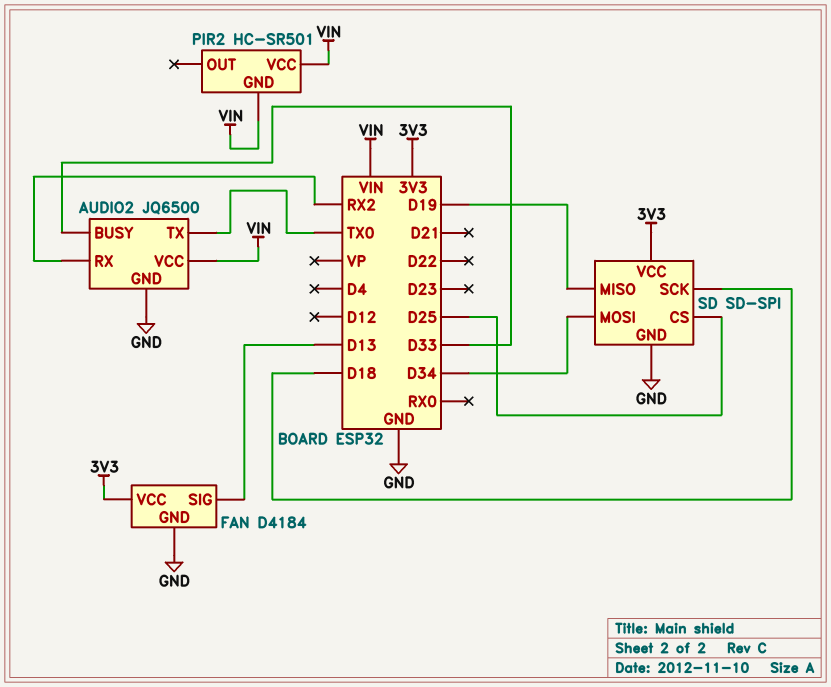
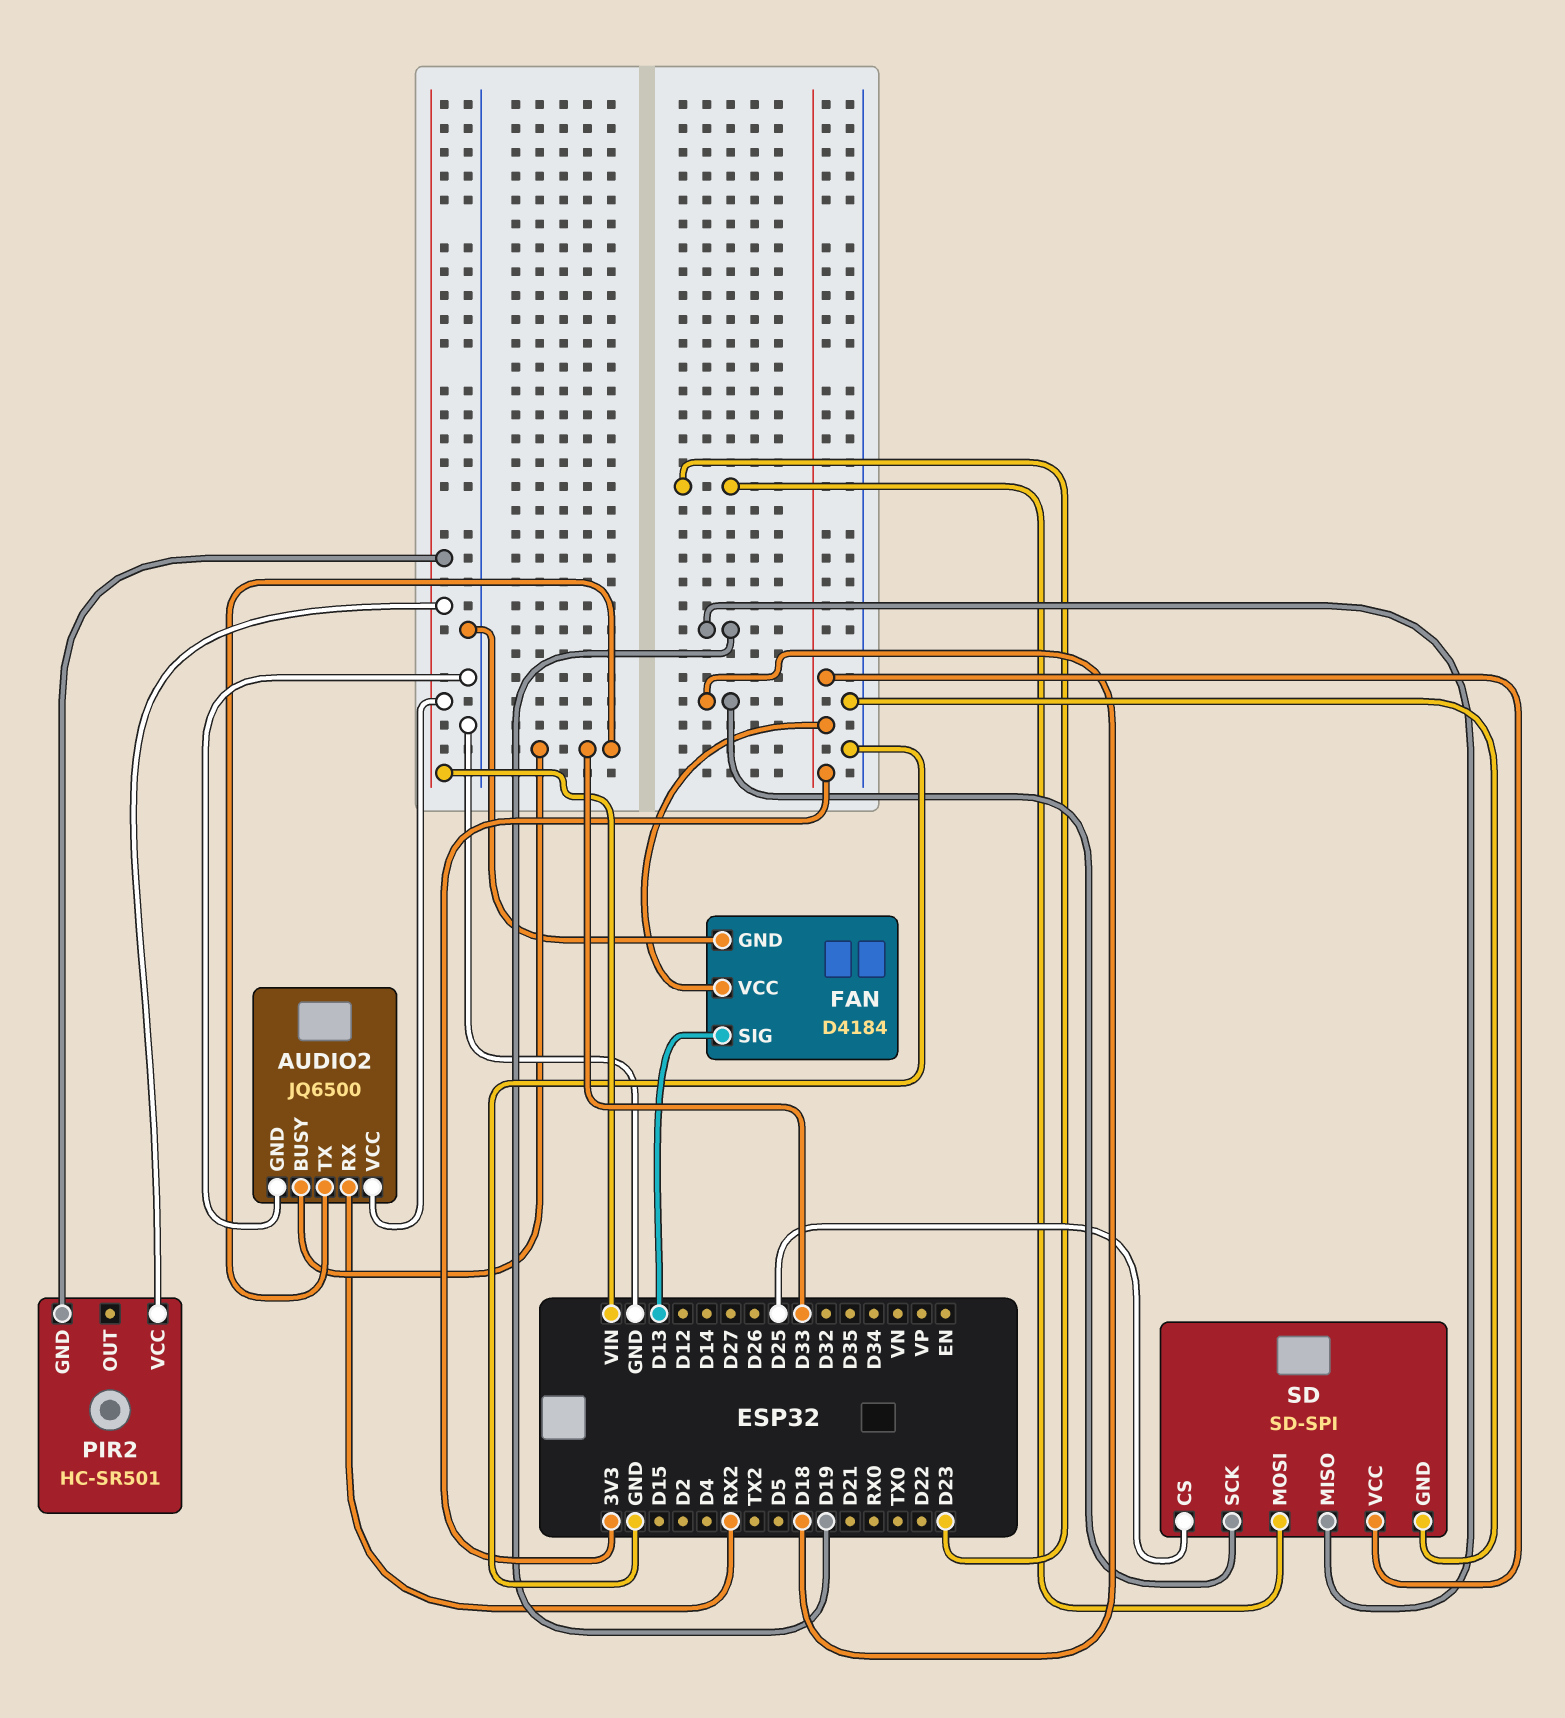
AUDIO2 pin TX: TX0 -> D33
SD pin MOSI: D34 -> D23

